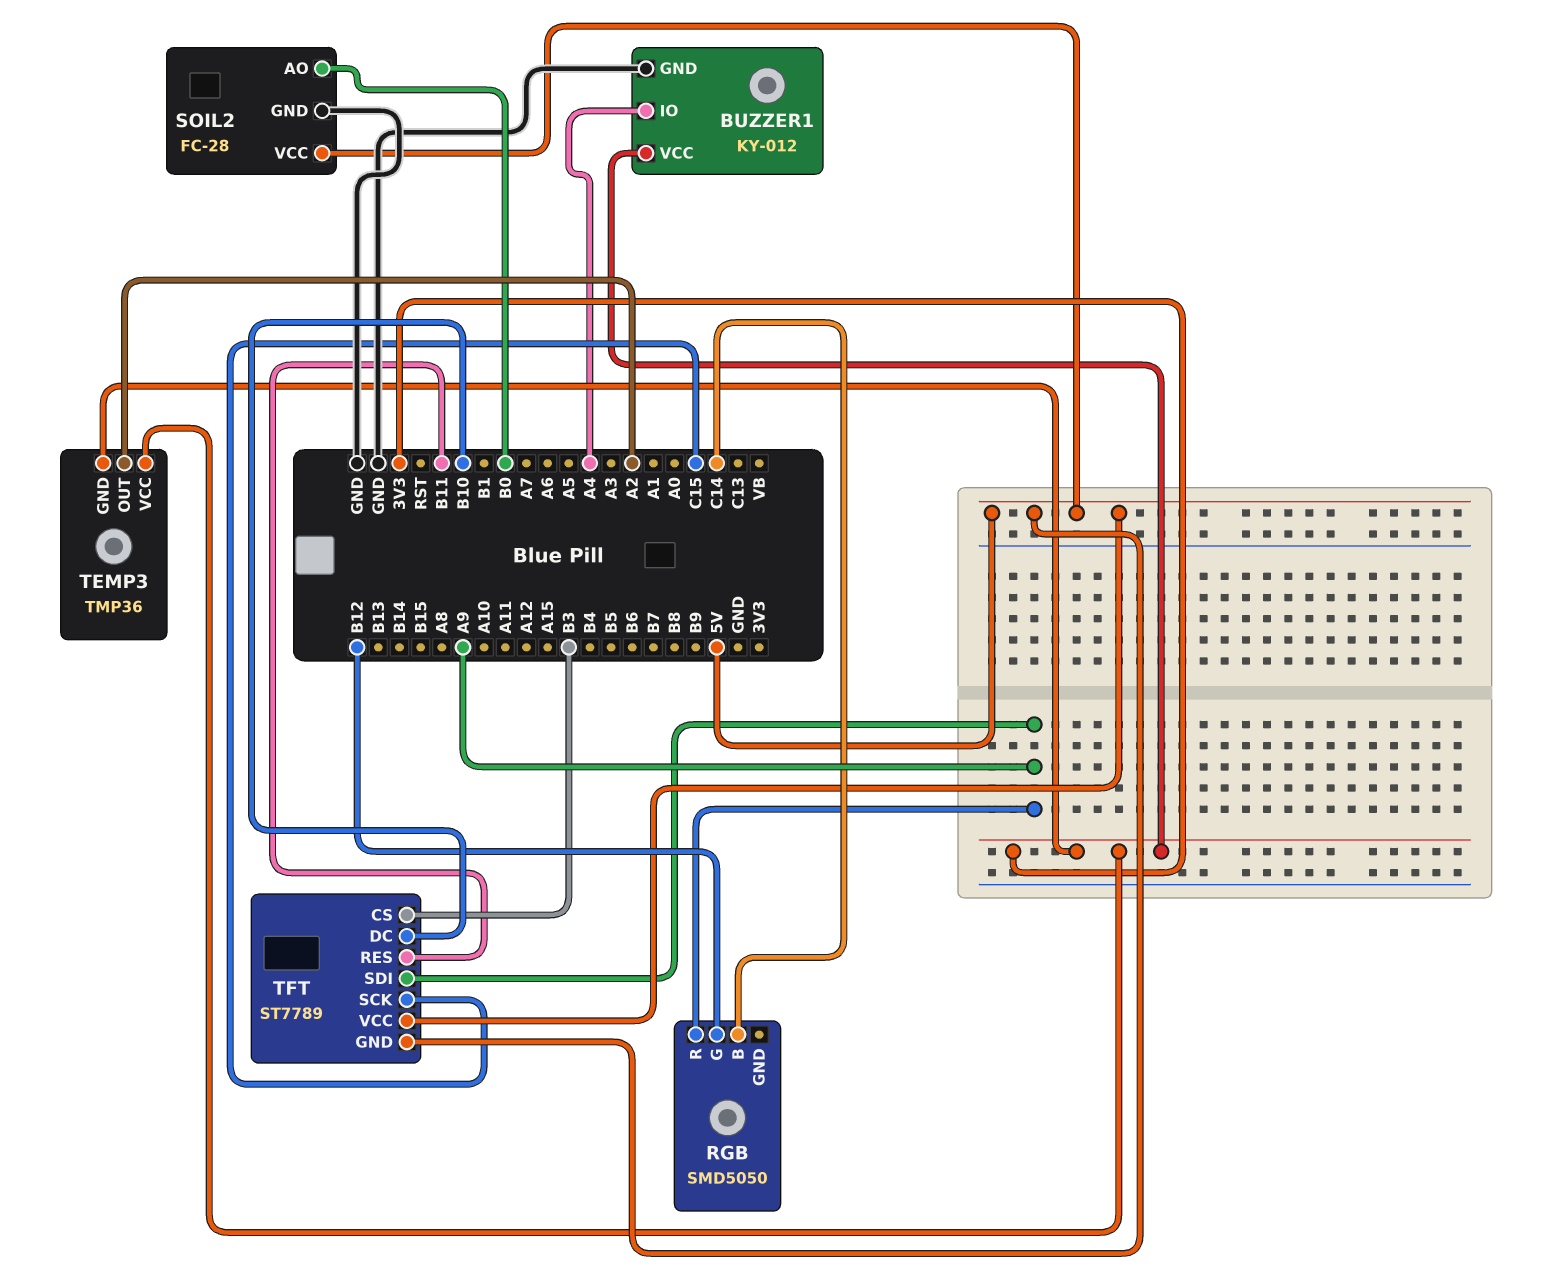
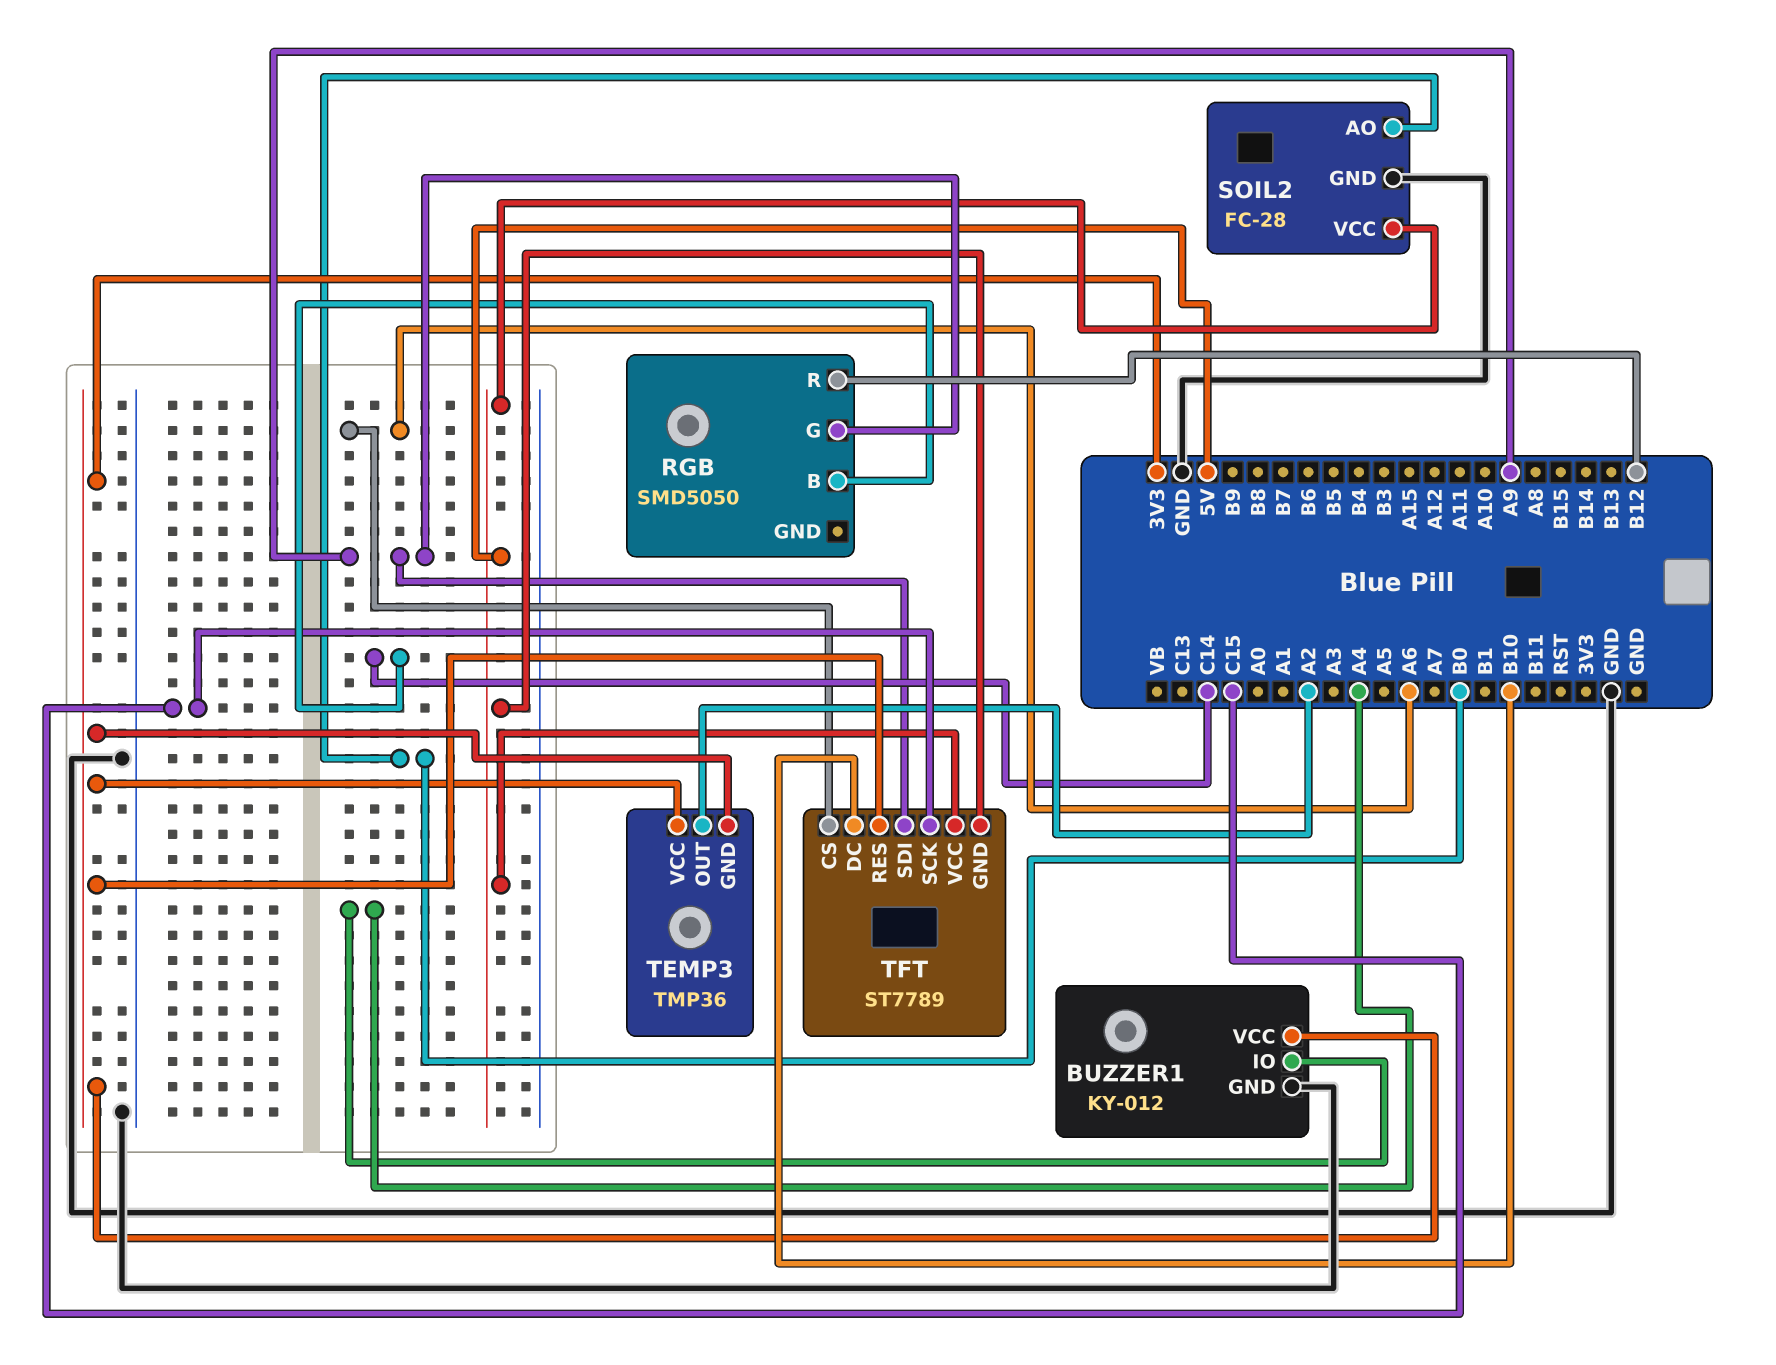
RGB pin G: B12 -> A9
RGB pin R: A9 -> B12
TFT pin CS: B3 -> A6
TFT pin RES: B11 -> 3V3

